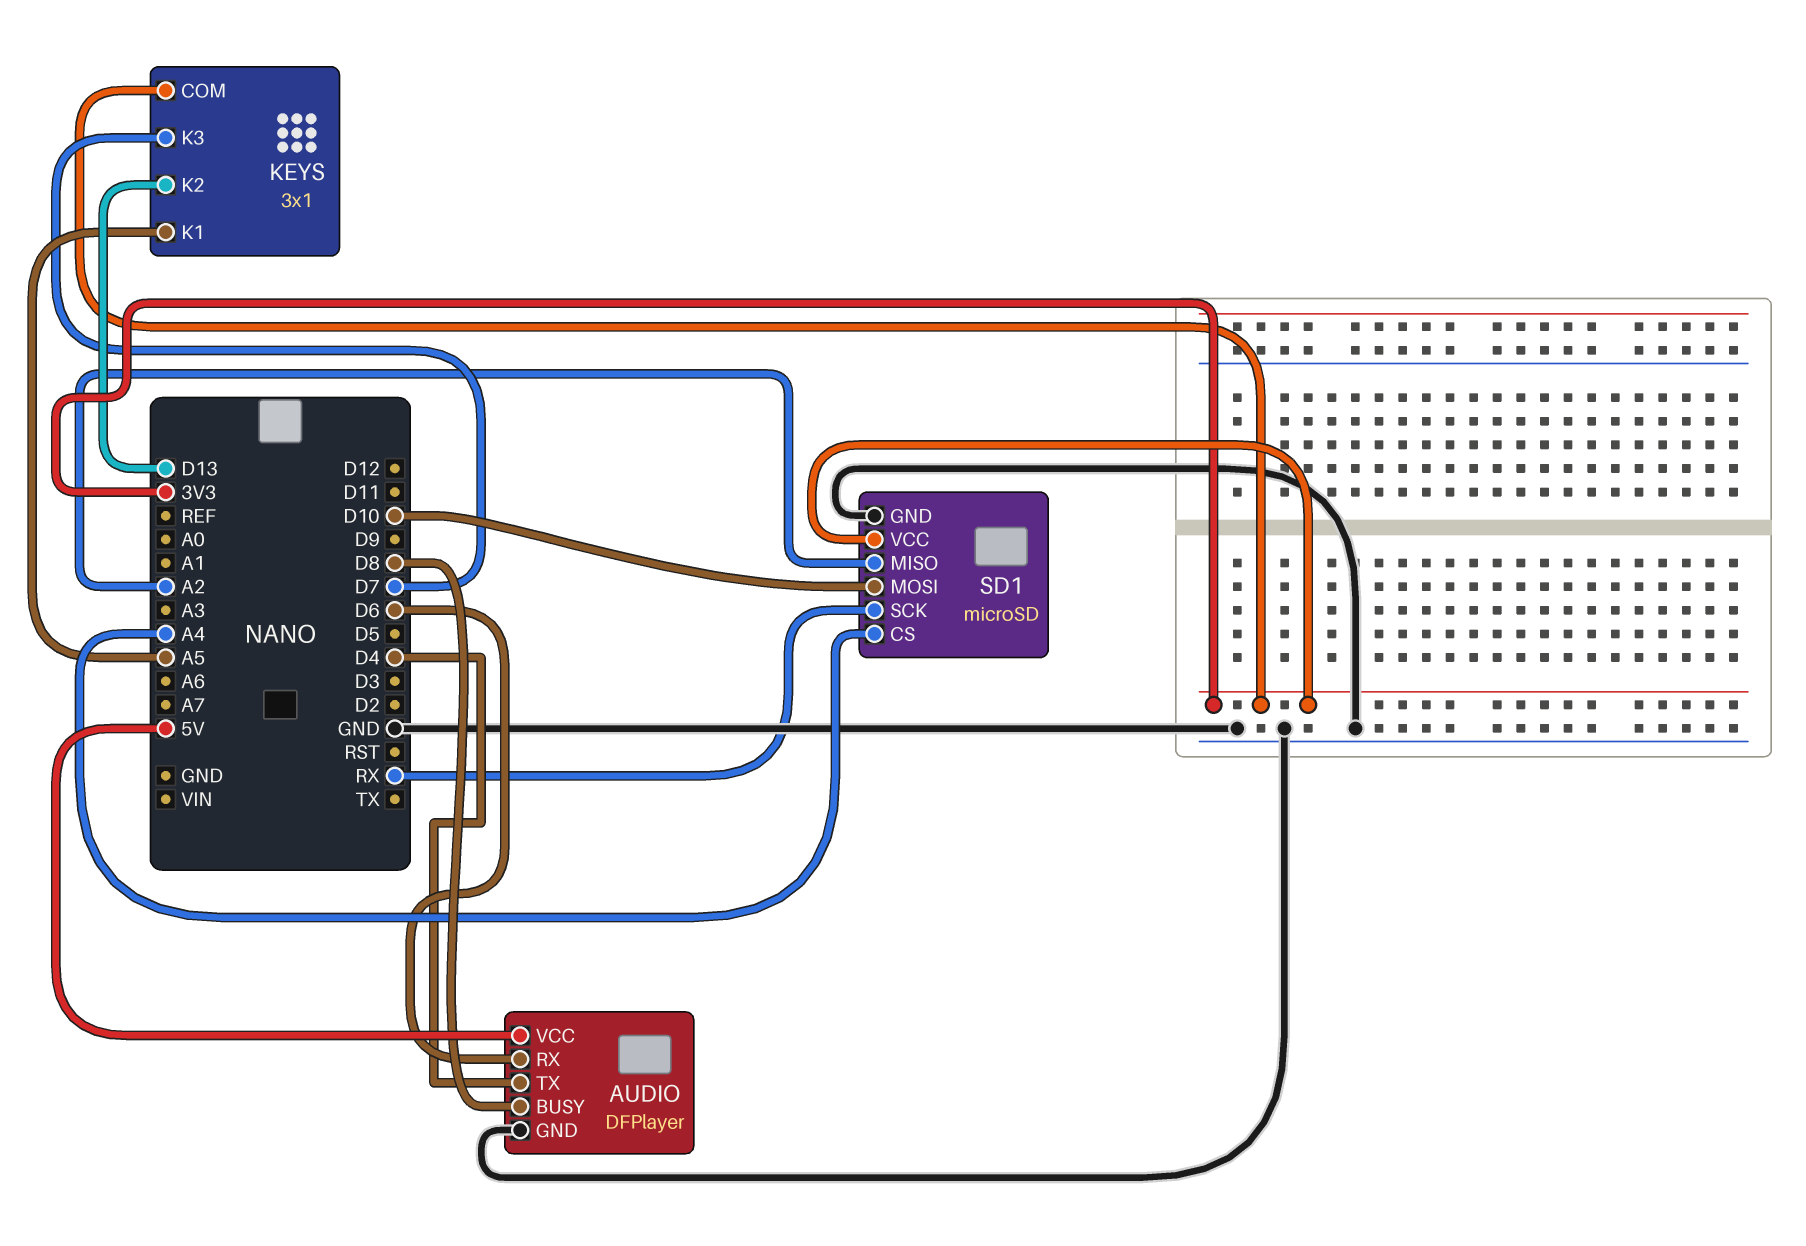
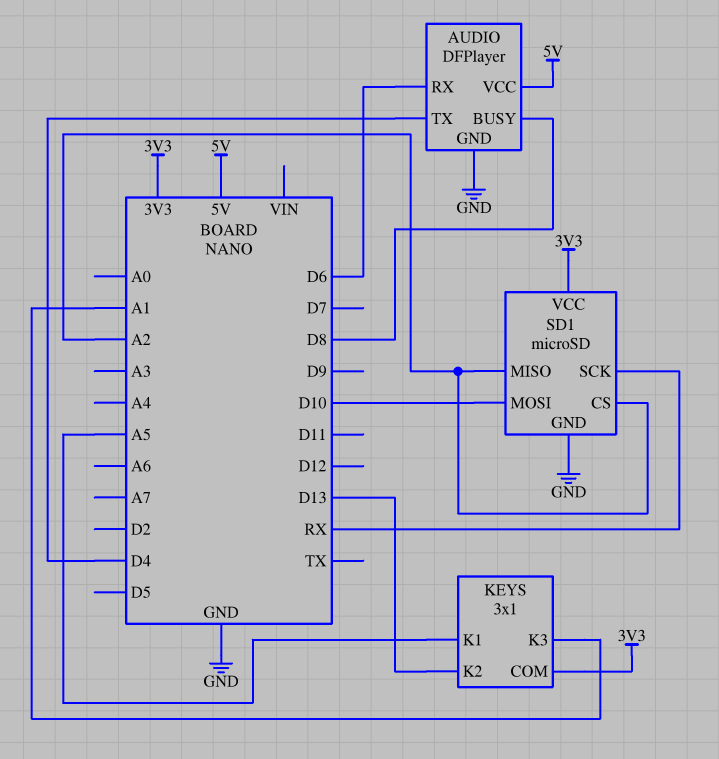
KEYS pin K3: D7 -> A1
SD1 pin CS: A4 -> A2

